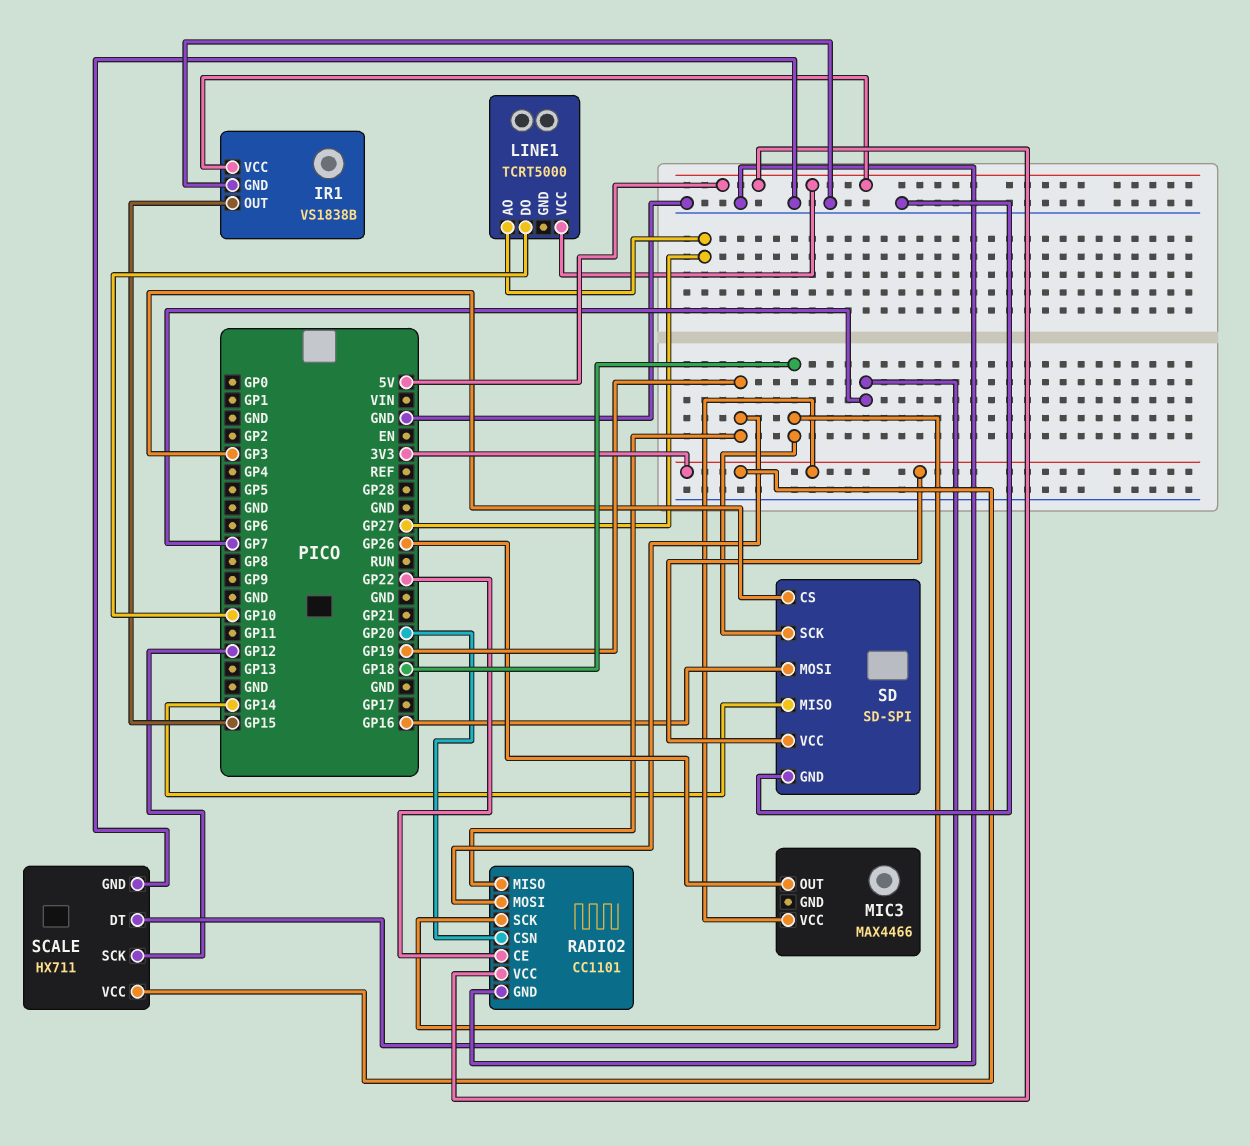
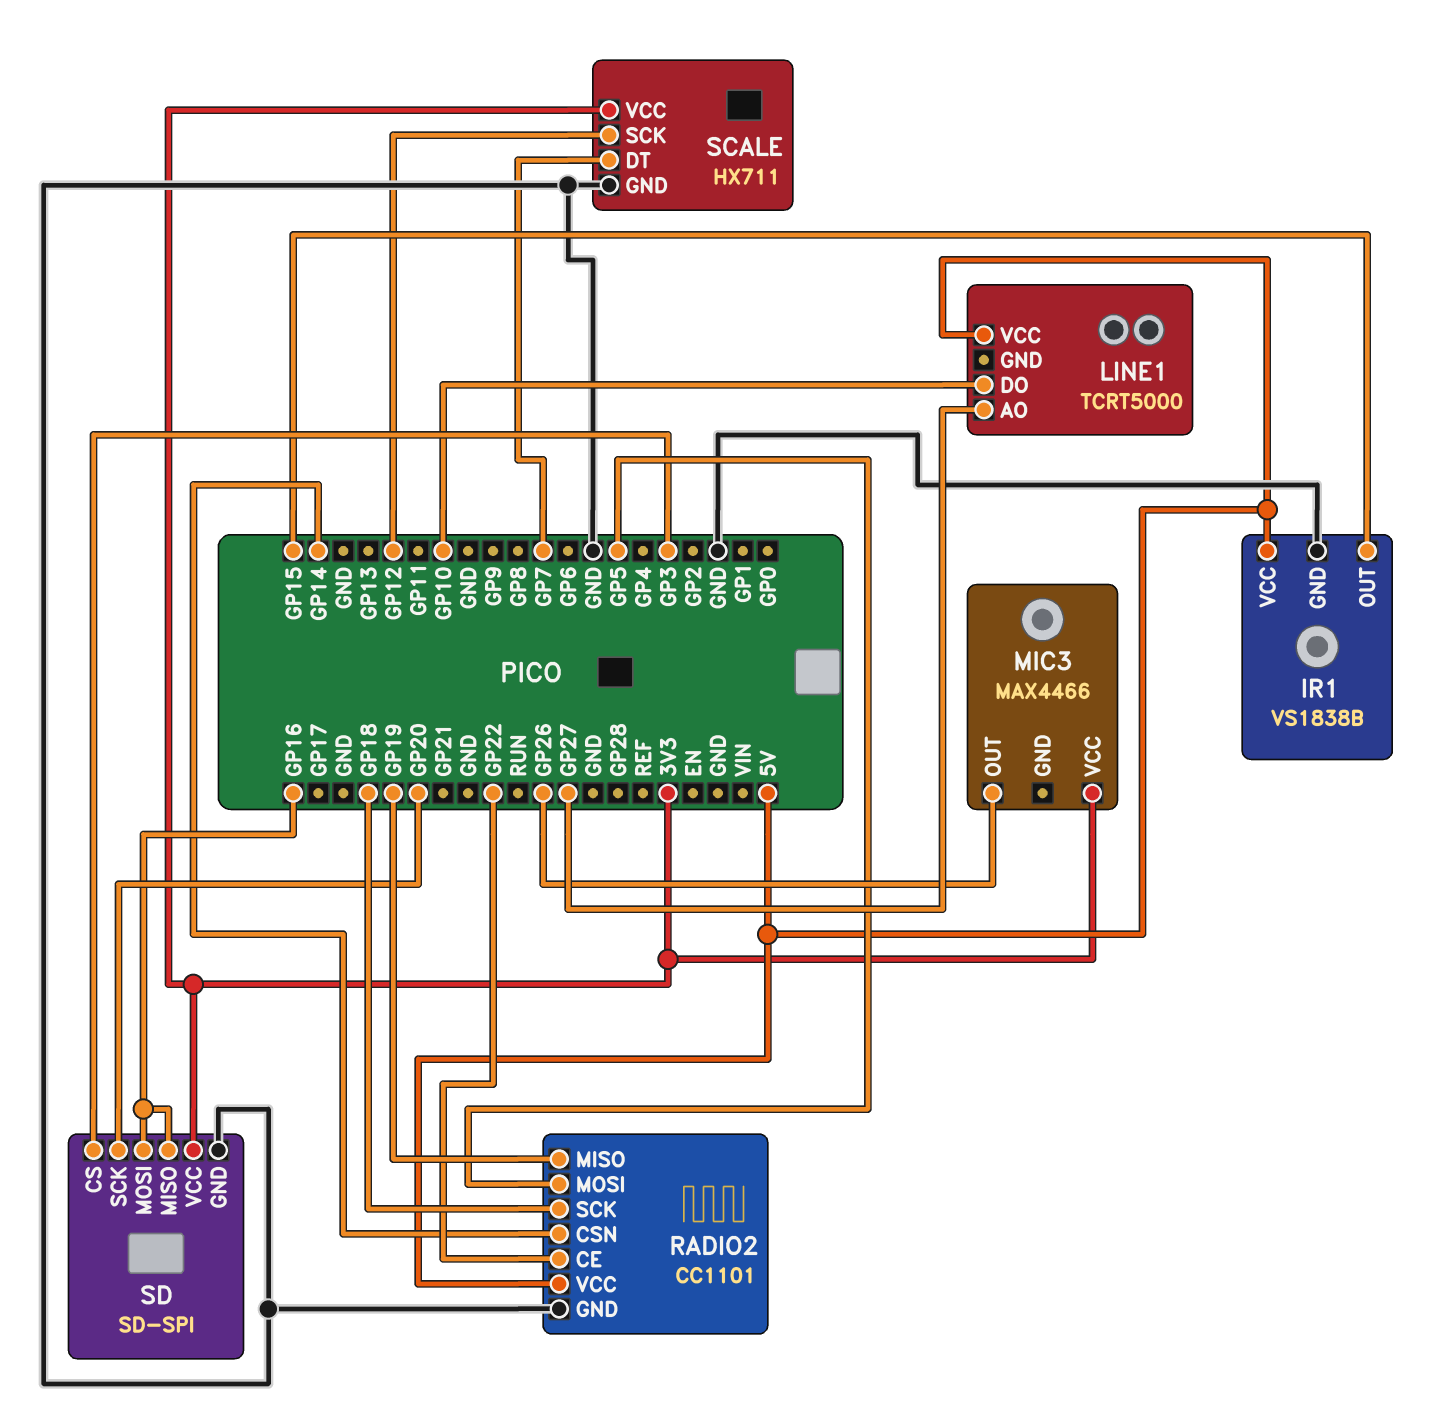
RADIO2 pin CSN: GP20 -> GP14
RADIO2 pin MOSI: GP19 -> GP5
SD pin MISO: GP14 -> GP16
SD pin SCK: GP18 -> GP20

